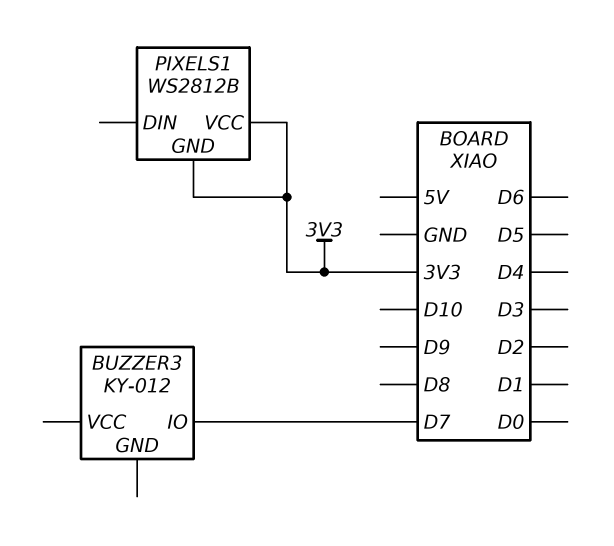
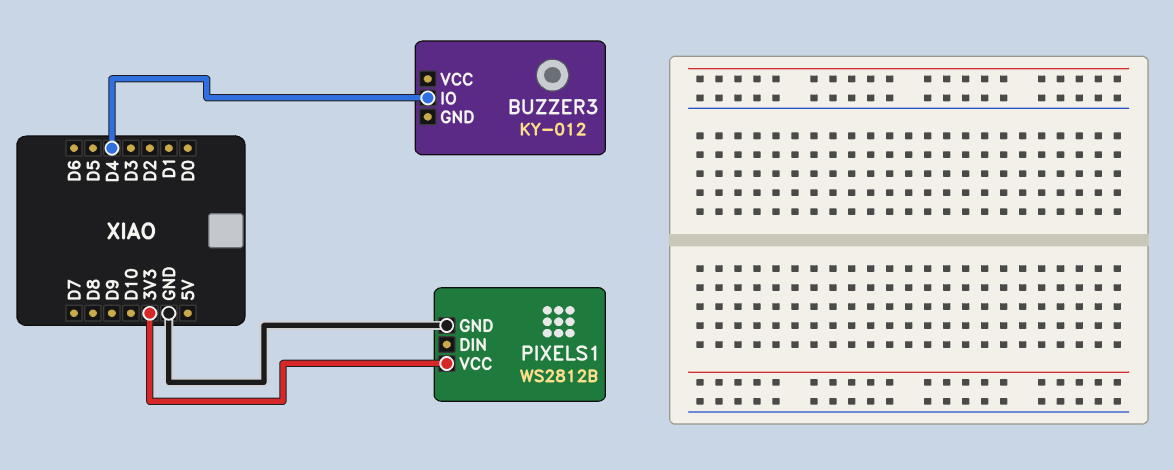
BUZZER3 pin IO: D7 -> D4
PIXELS1 pin GND: 3V3 -> GND

